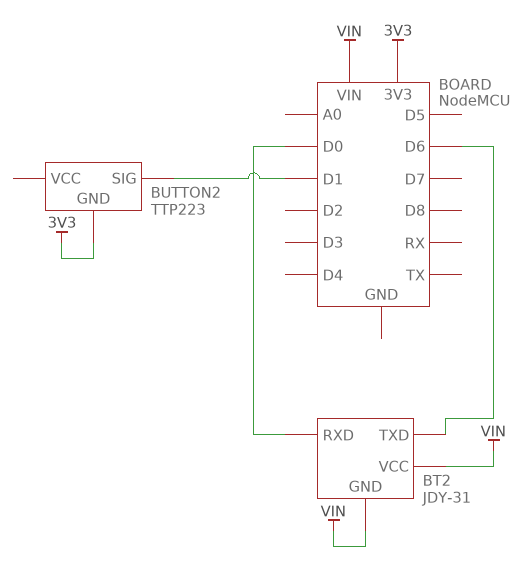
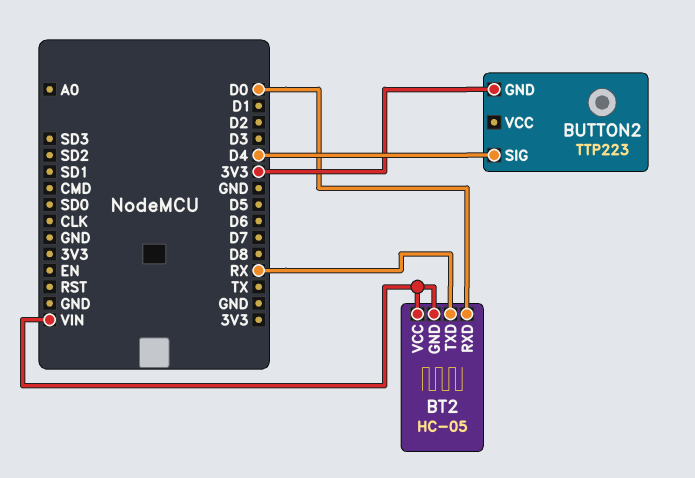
BT2: JDY-31 -> HC-05
BT2 pin TXD: D6 -> RX
BUTTON2 pin SIG: D1 -> D4

